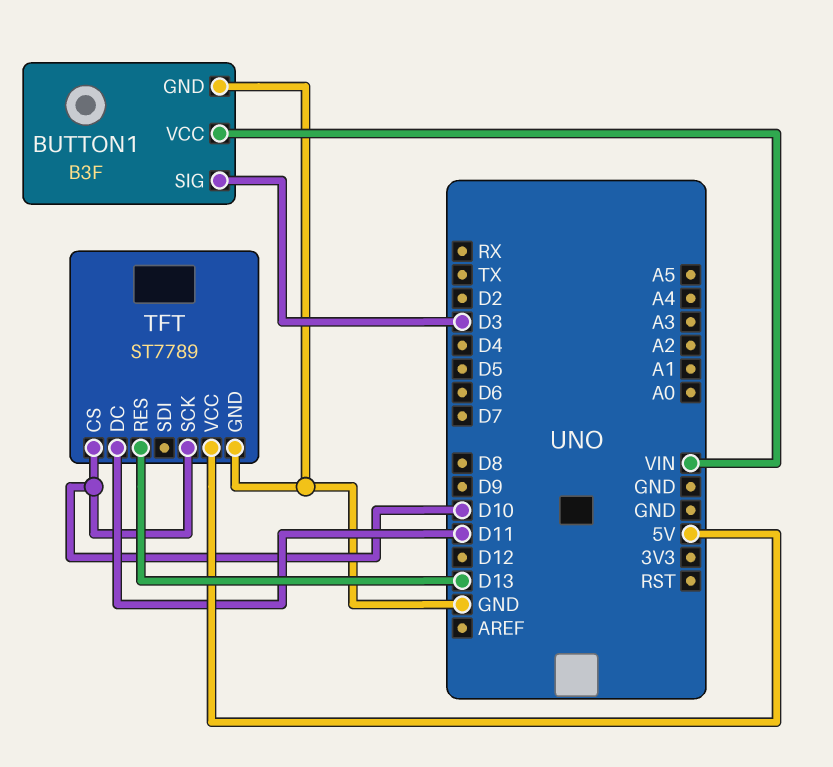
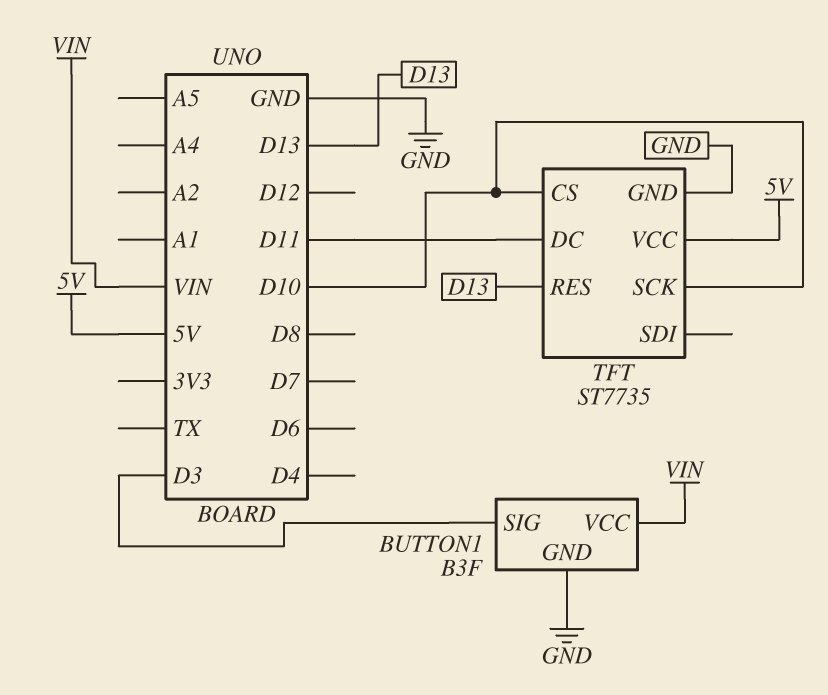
TFT: ST7789 -> ST7735

